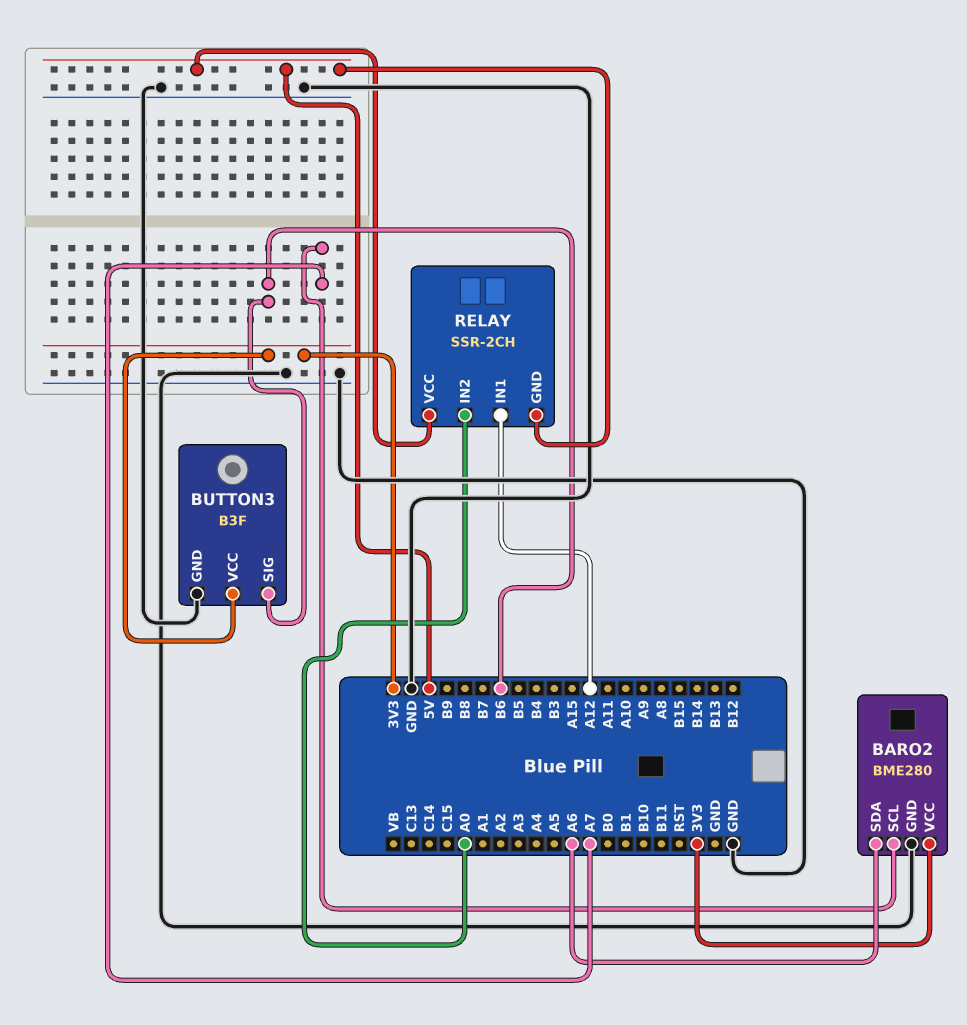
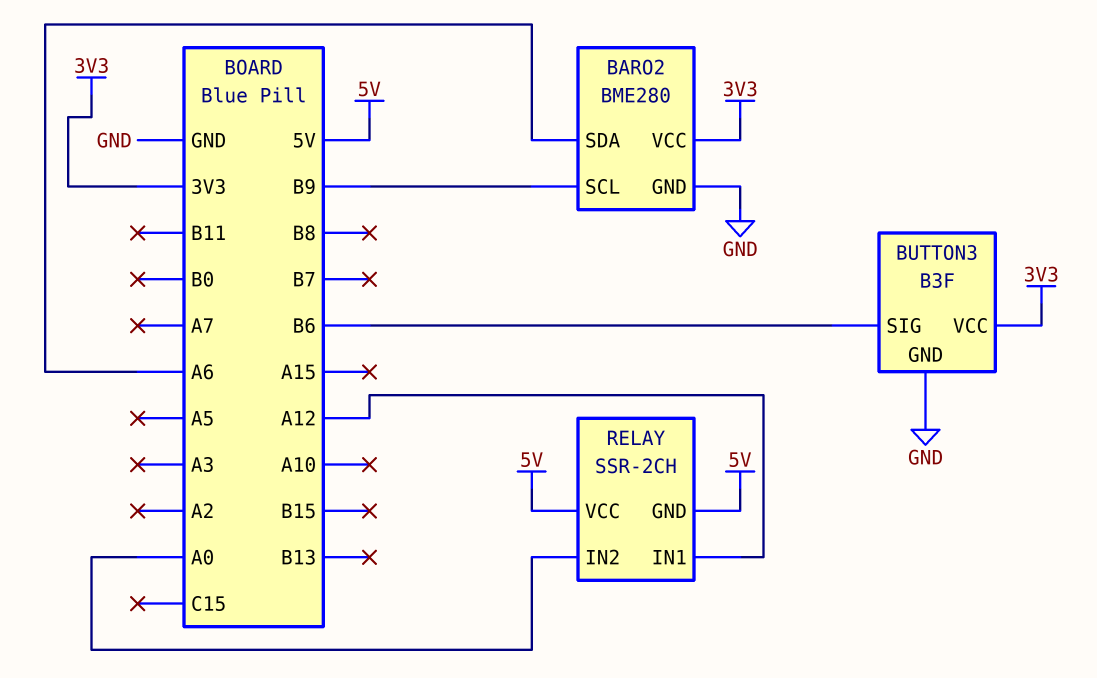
BARO2 pin SCL: A7 -> B9

